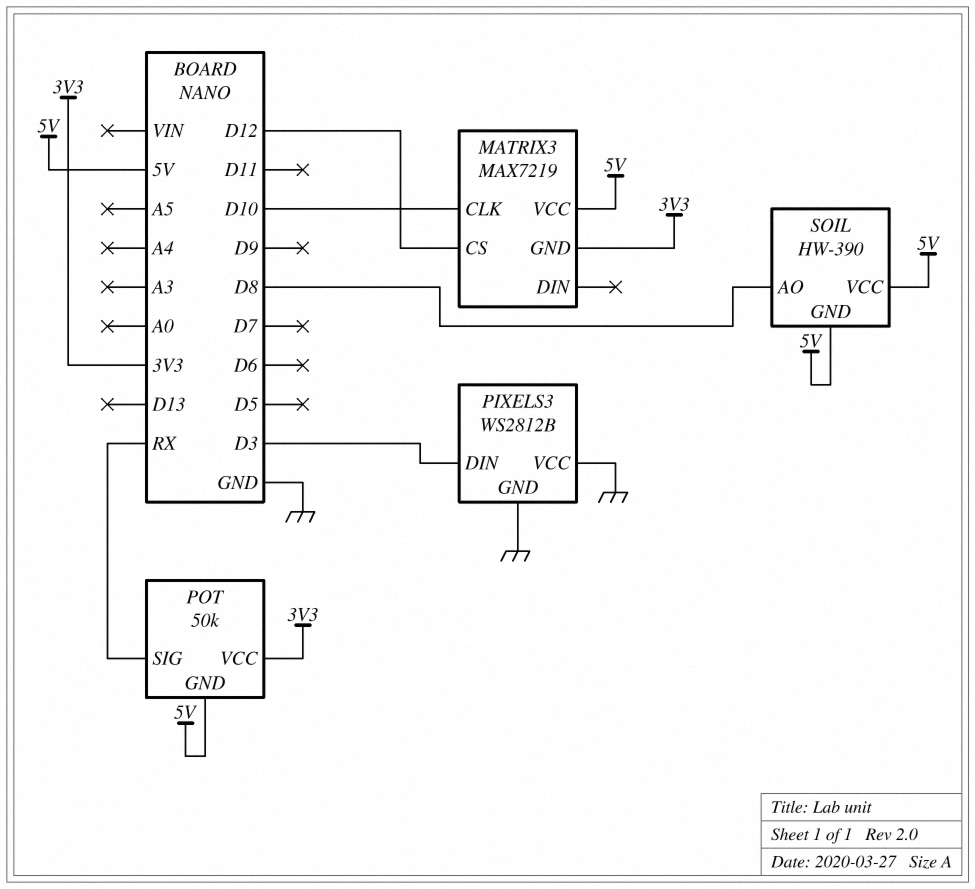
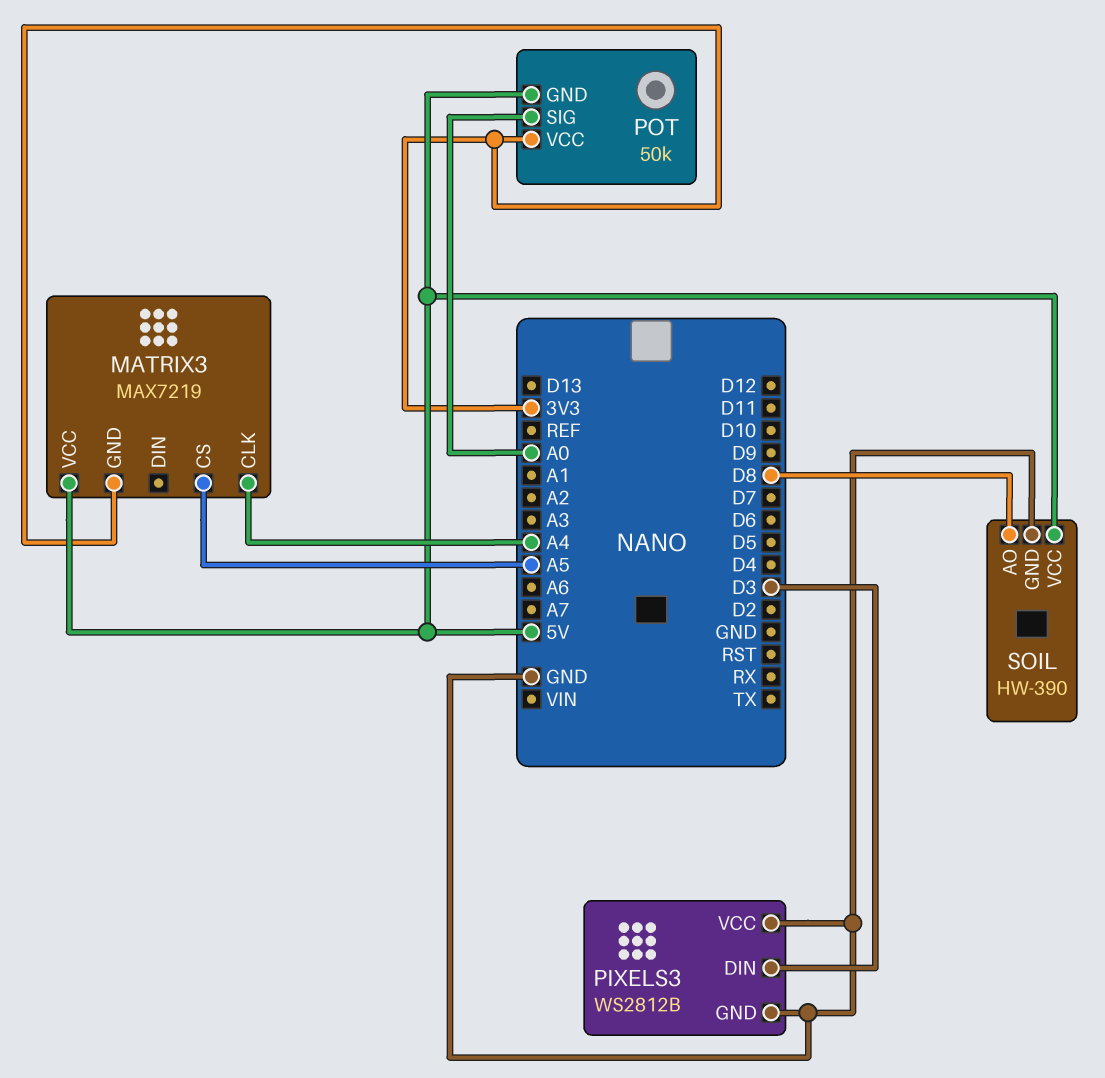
MATRIX3 pin CLK: D10 -> A4
MATRIX3 pin CS: D12 -> A5
POT pin SIG: RX -> A0
SOIL pin GND: 5V -> GND

